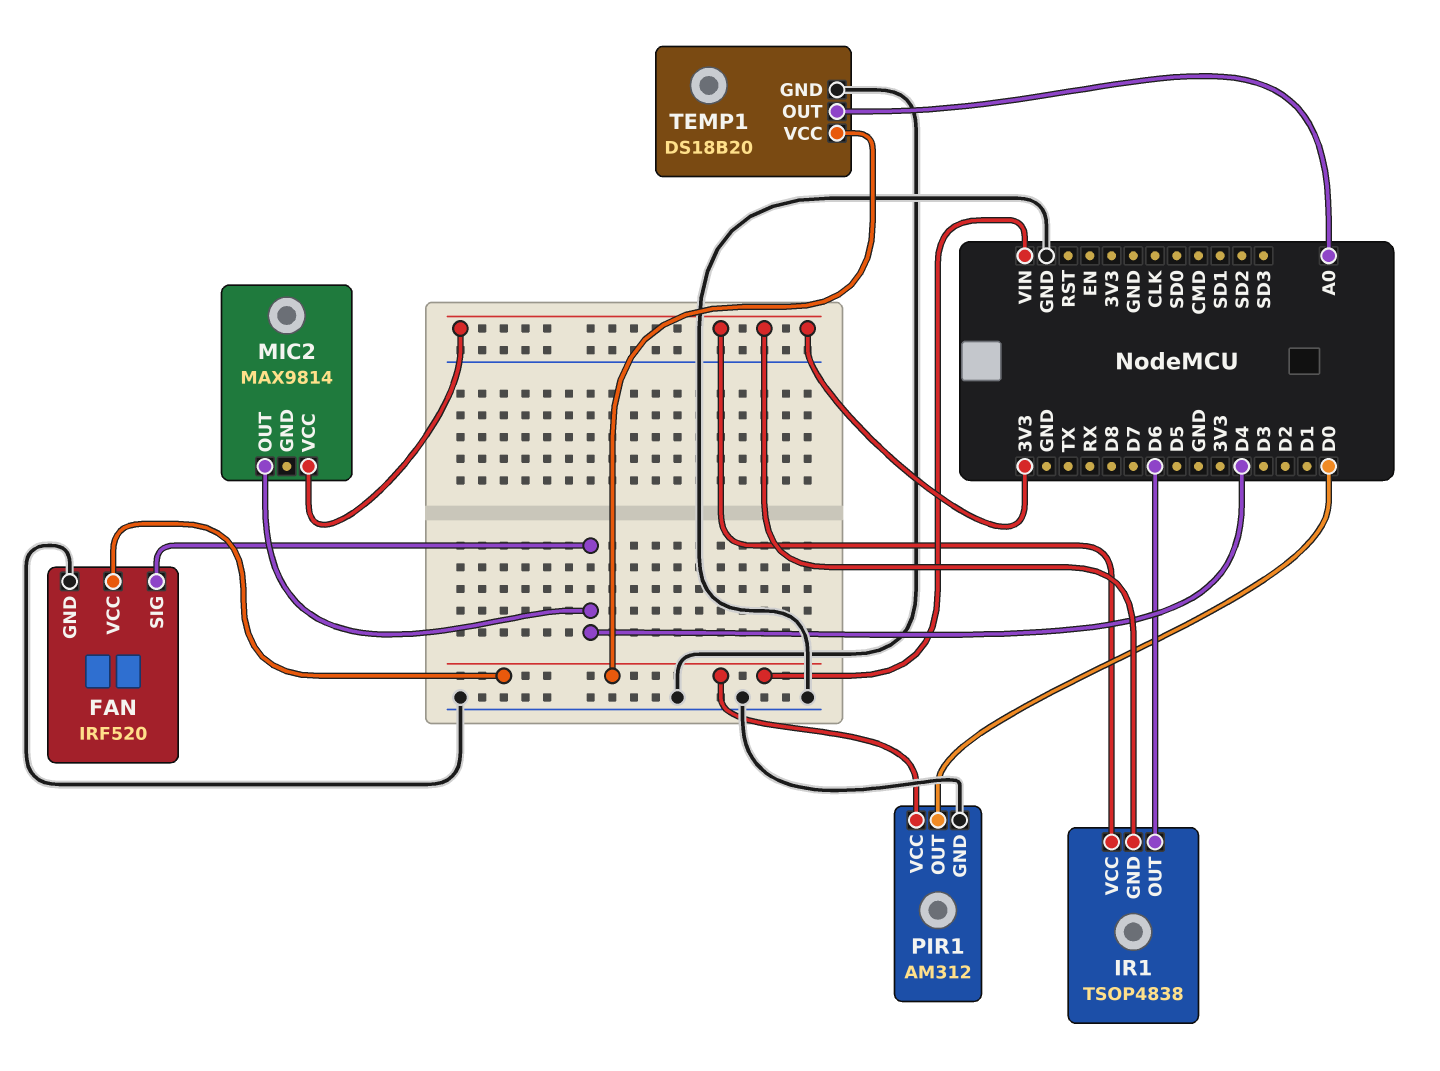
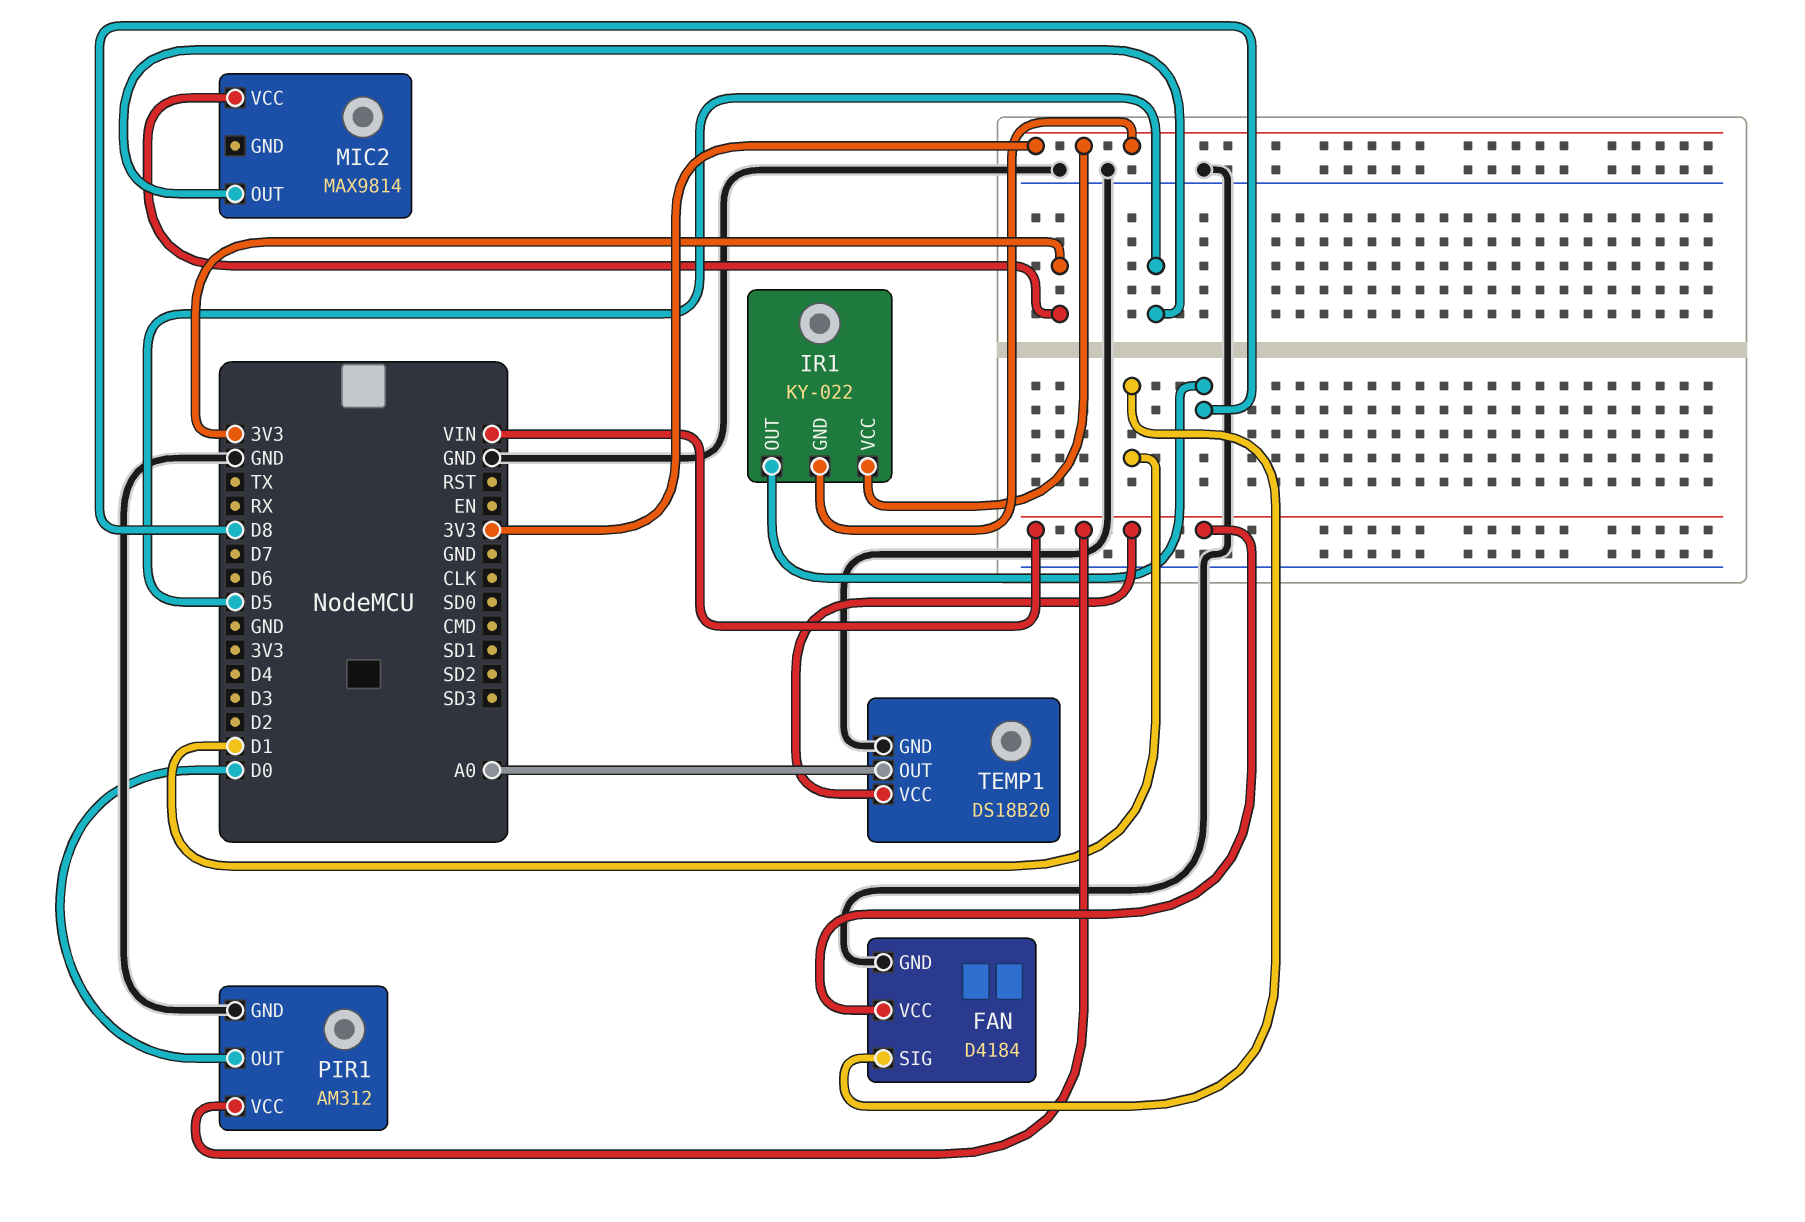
FAN: IRF520 -> D4184
FAN pin SIG: D4 -> D1
IR1: TSOP4838 -> KY-022
IR1 pin OUT: D6 -> D8
MIC2 pin OUT: D4 -> D5

